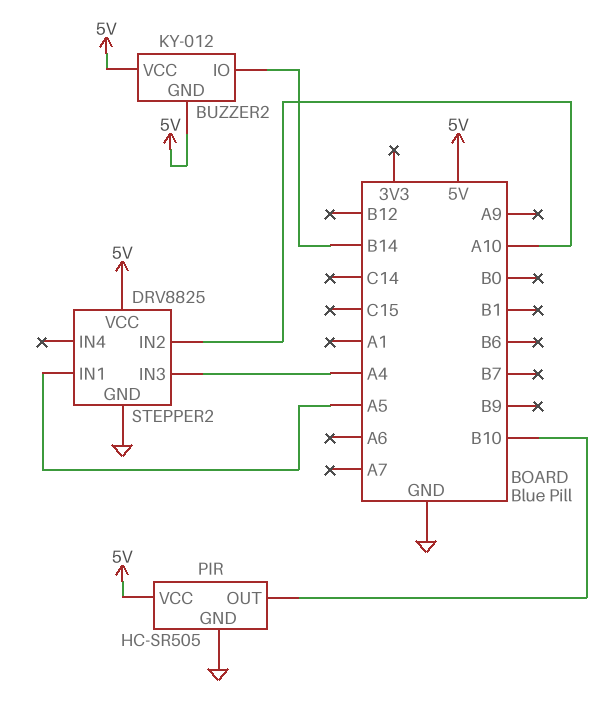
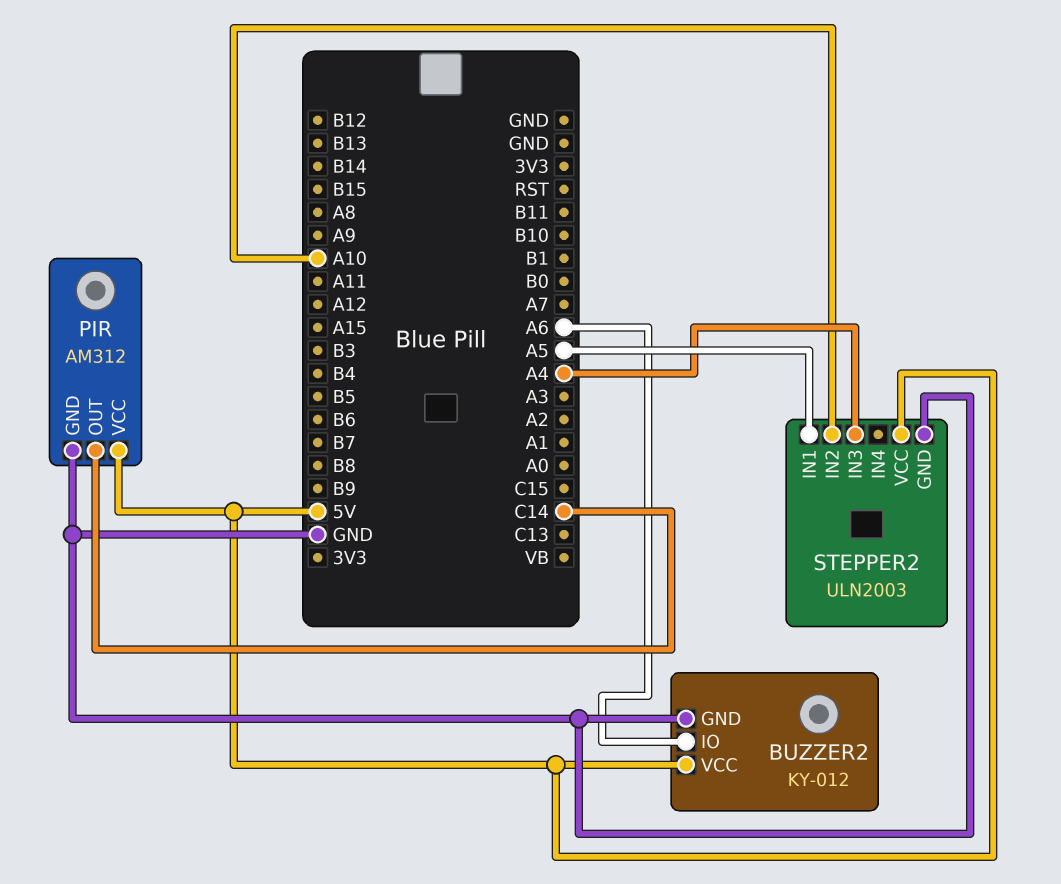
BUZZER2 pin GND: 5V -> GND
BUZZER2 pin IO: B14 -> A6
PIR: HC-SR505 -> AM312
PIR pin OUT: B10 -> C14
STEPPER2: DRV8825 -> ULN2003

